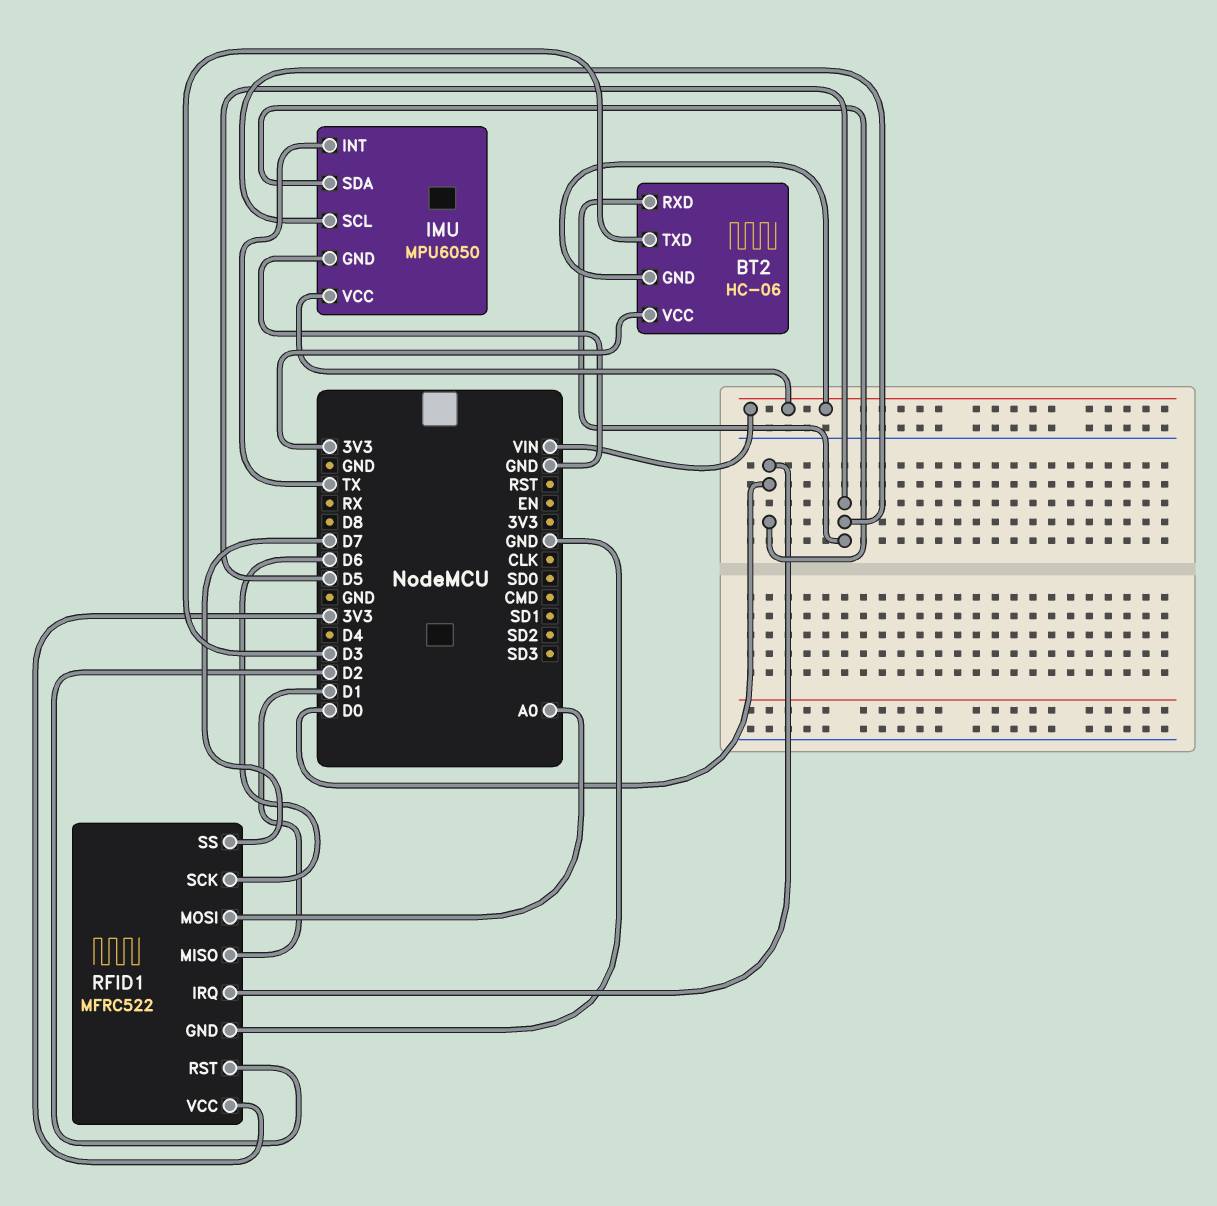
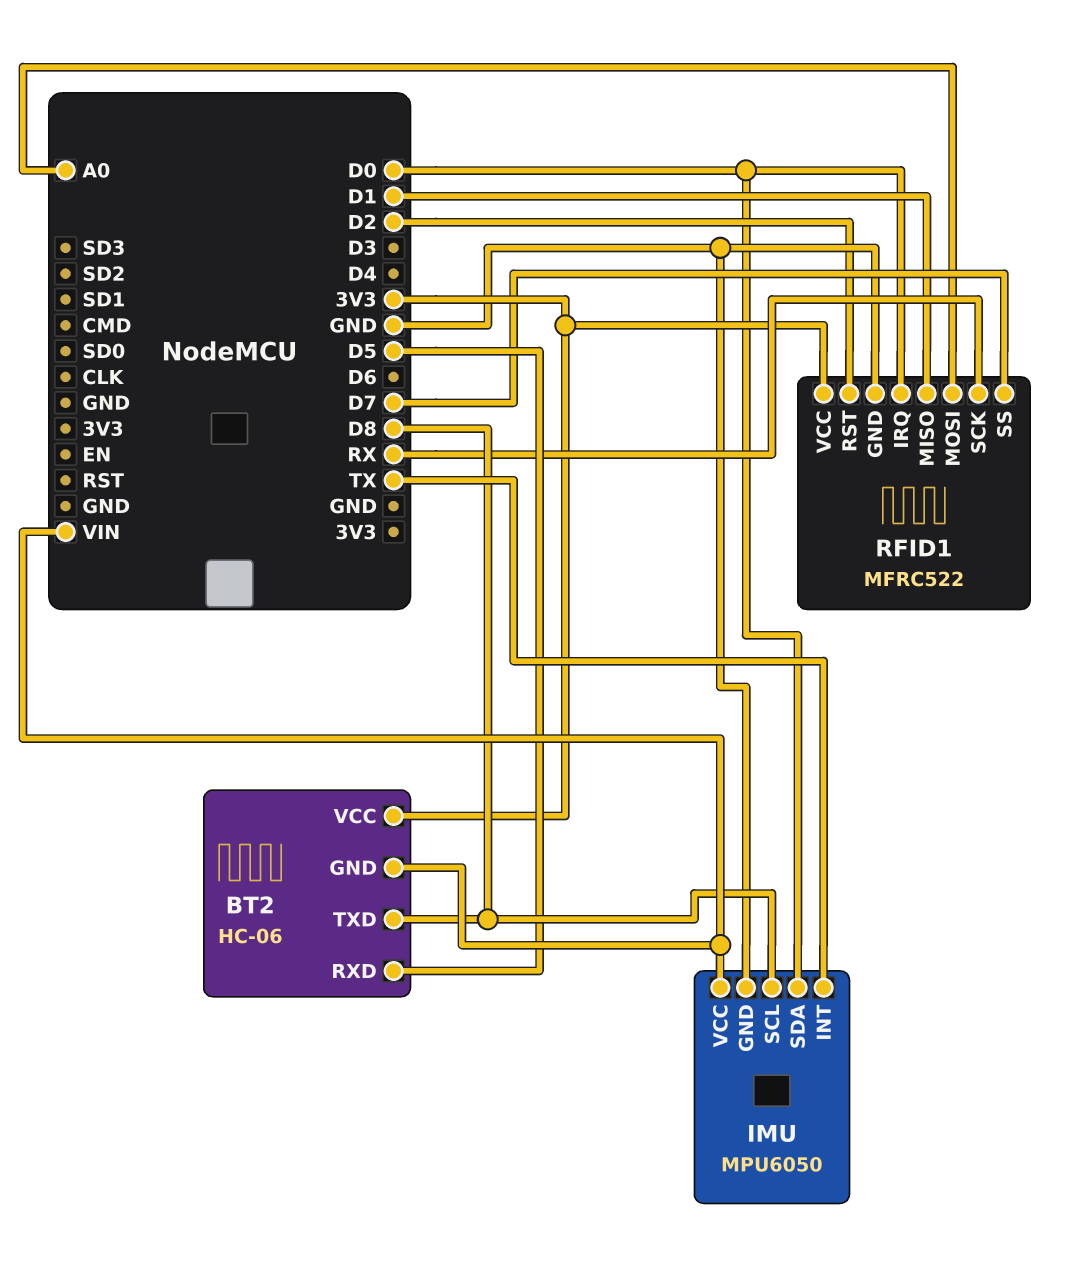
BT2 pin TXD: D3 -> D8
IMU pin SCL: D5 -> D8
RFID1 pin SCK: D6 -> RX

